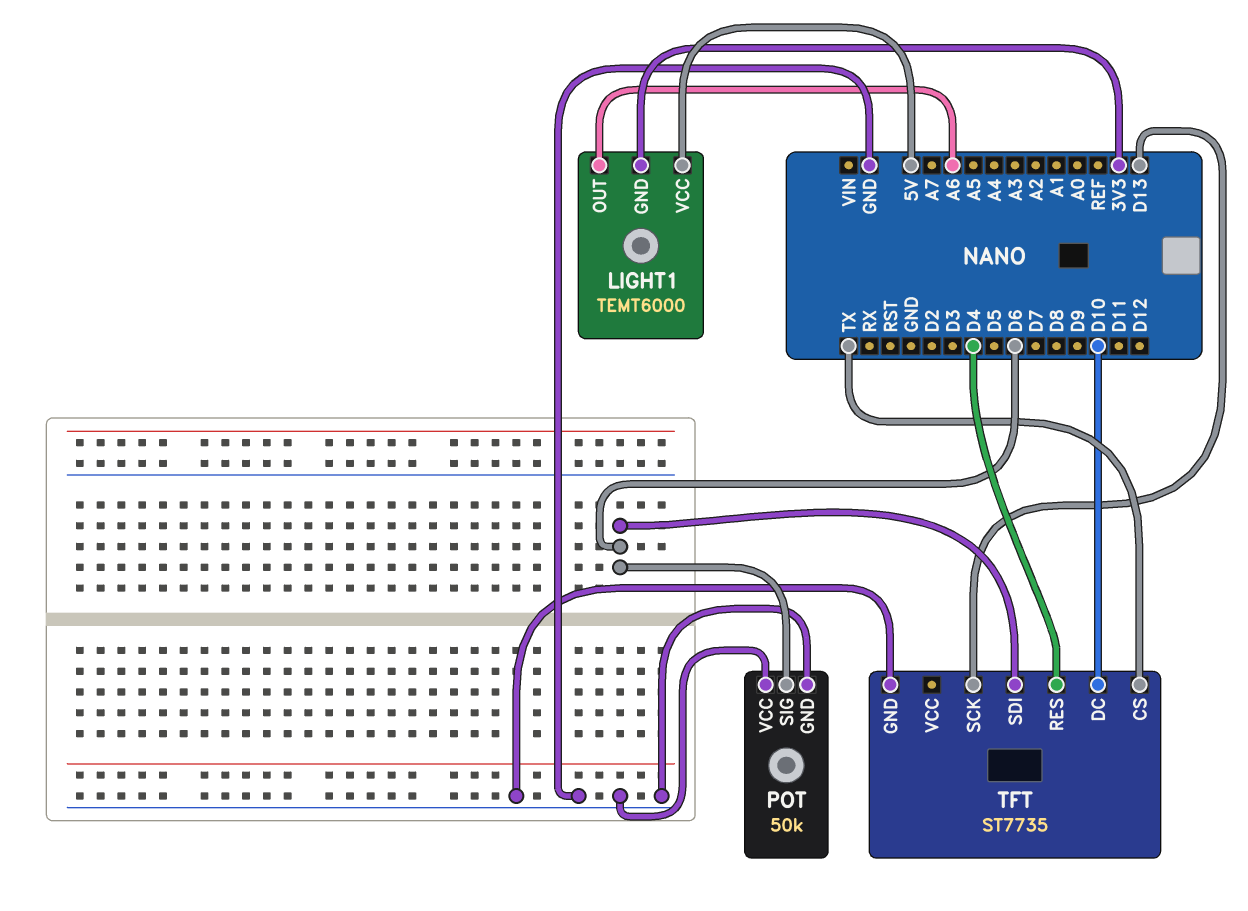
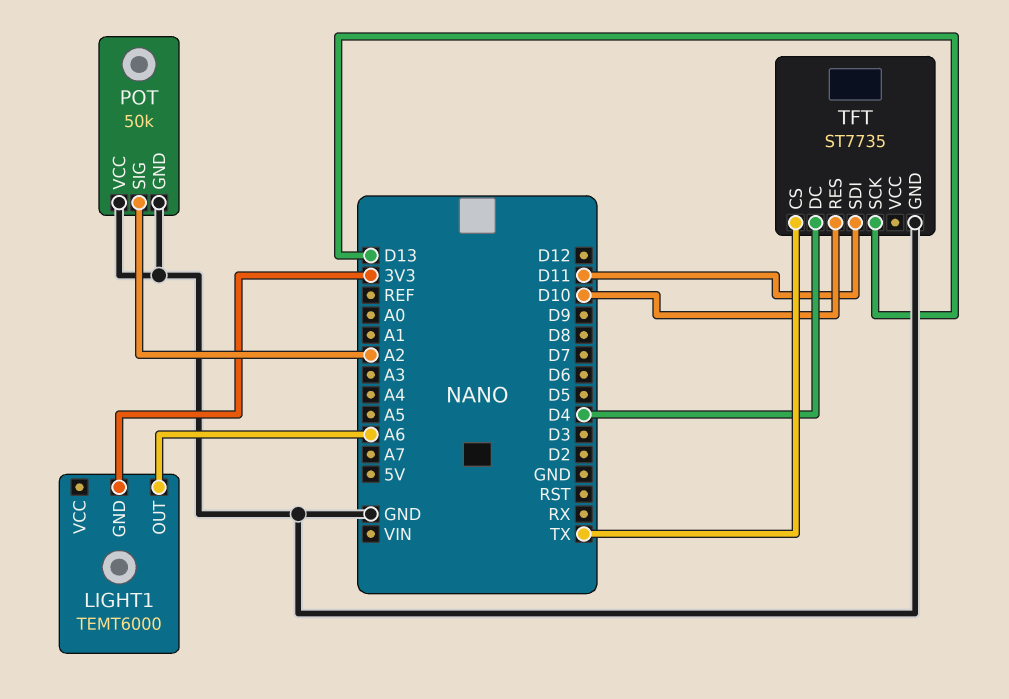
LIGHT1 pin VCC: 5V -> none
POT pin SIG: D6 -> A2
TFT pin DC: D10 -> D4
TFT pin RES: D4 -> D10
TFT pin SDI: D6 -> D11

